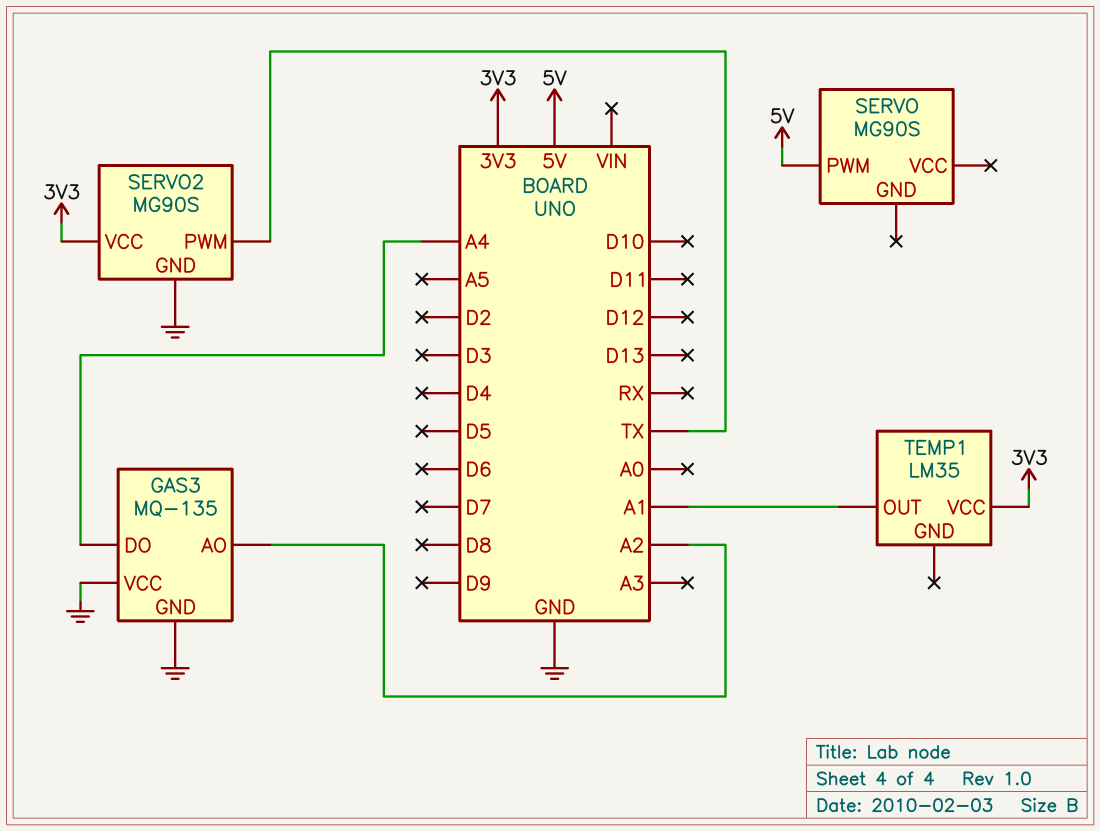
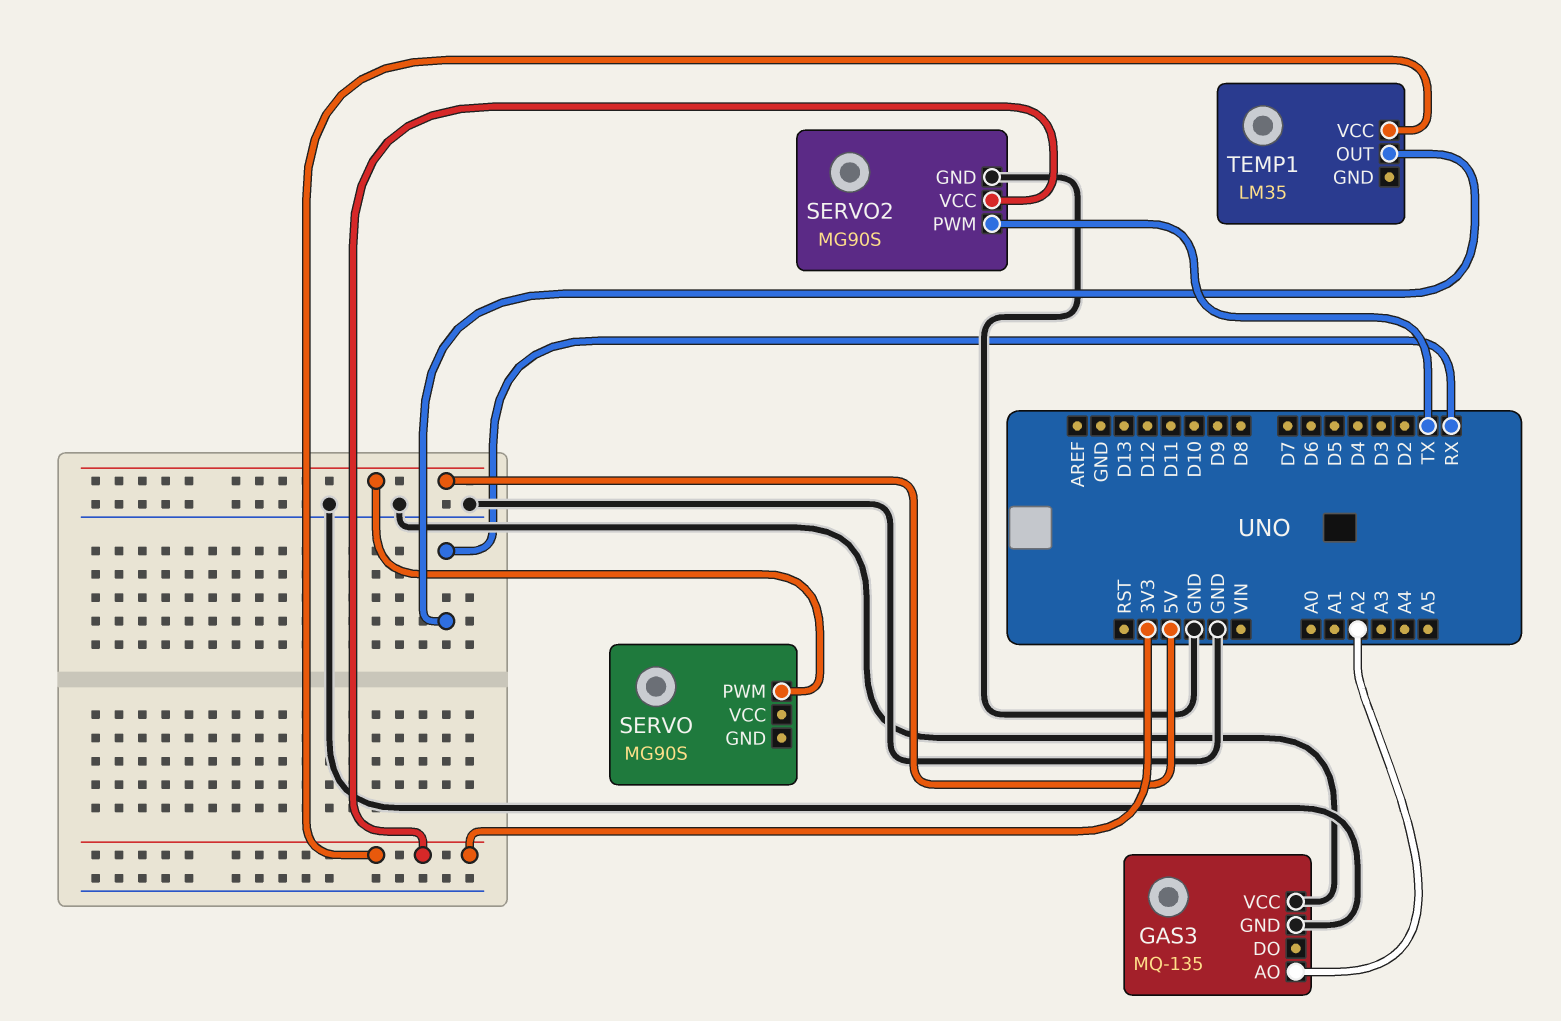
GAS3 pin DO: A4 -> none
TEMP1 pin OUT: A1 -> RX

